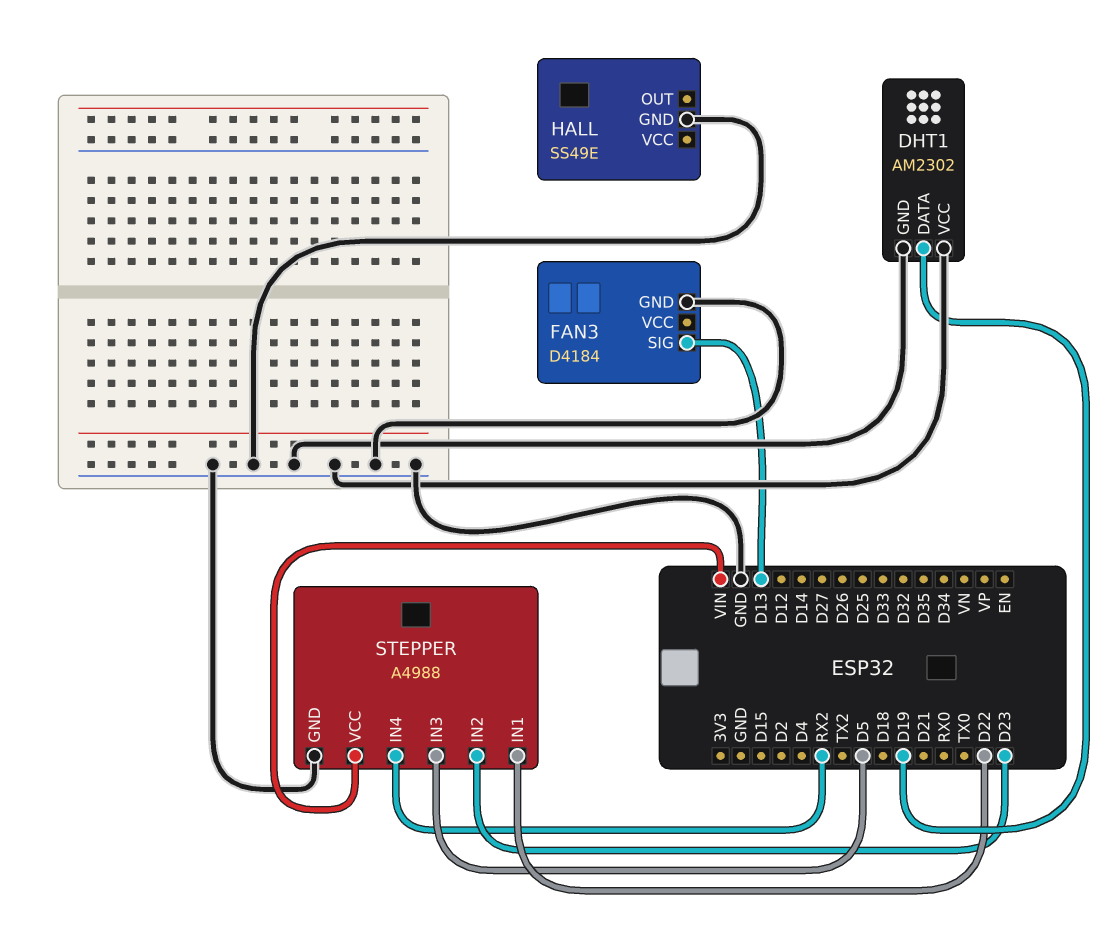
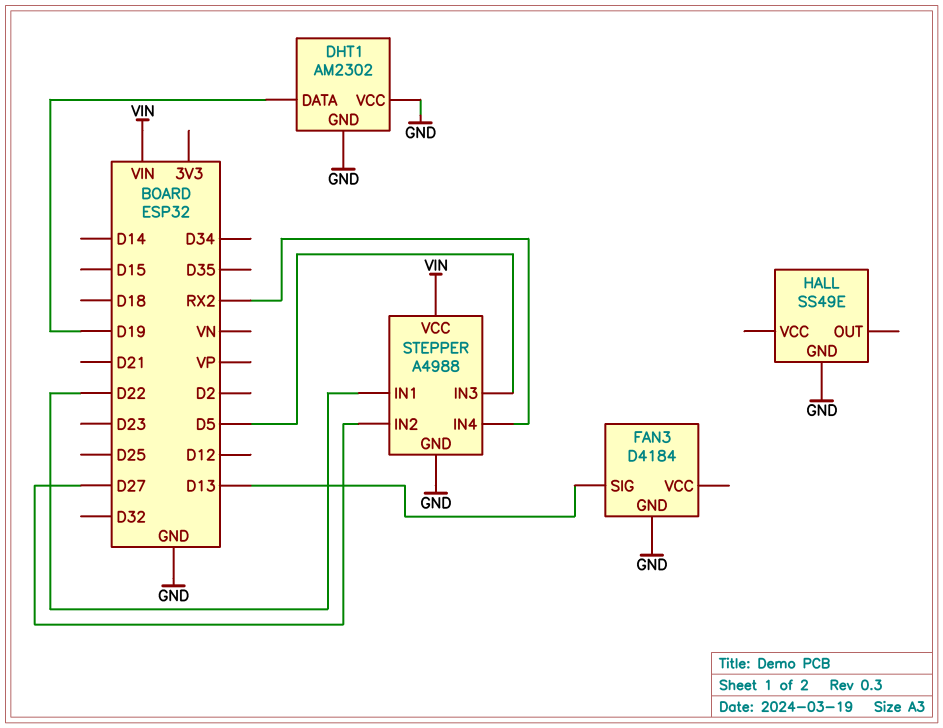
STEPPER pin IN2: D23 -> D27

